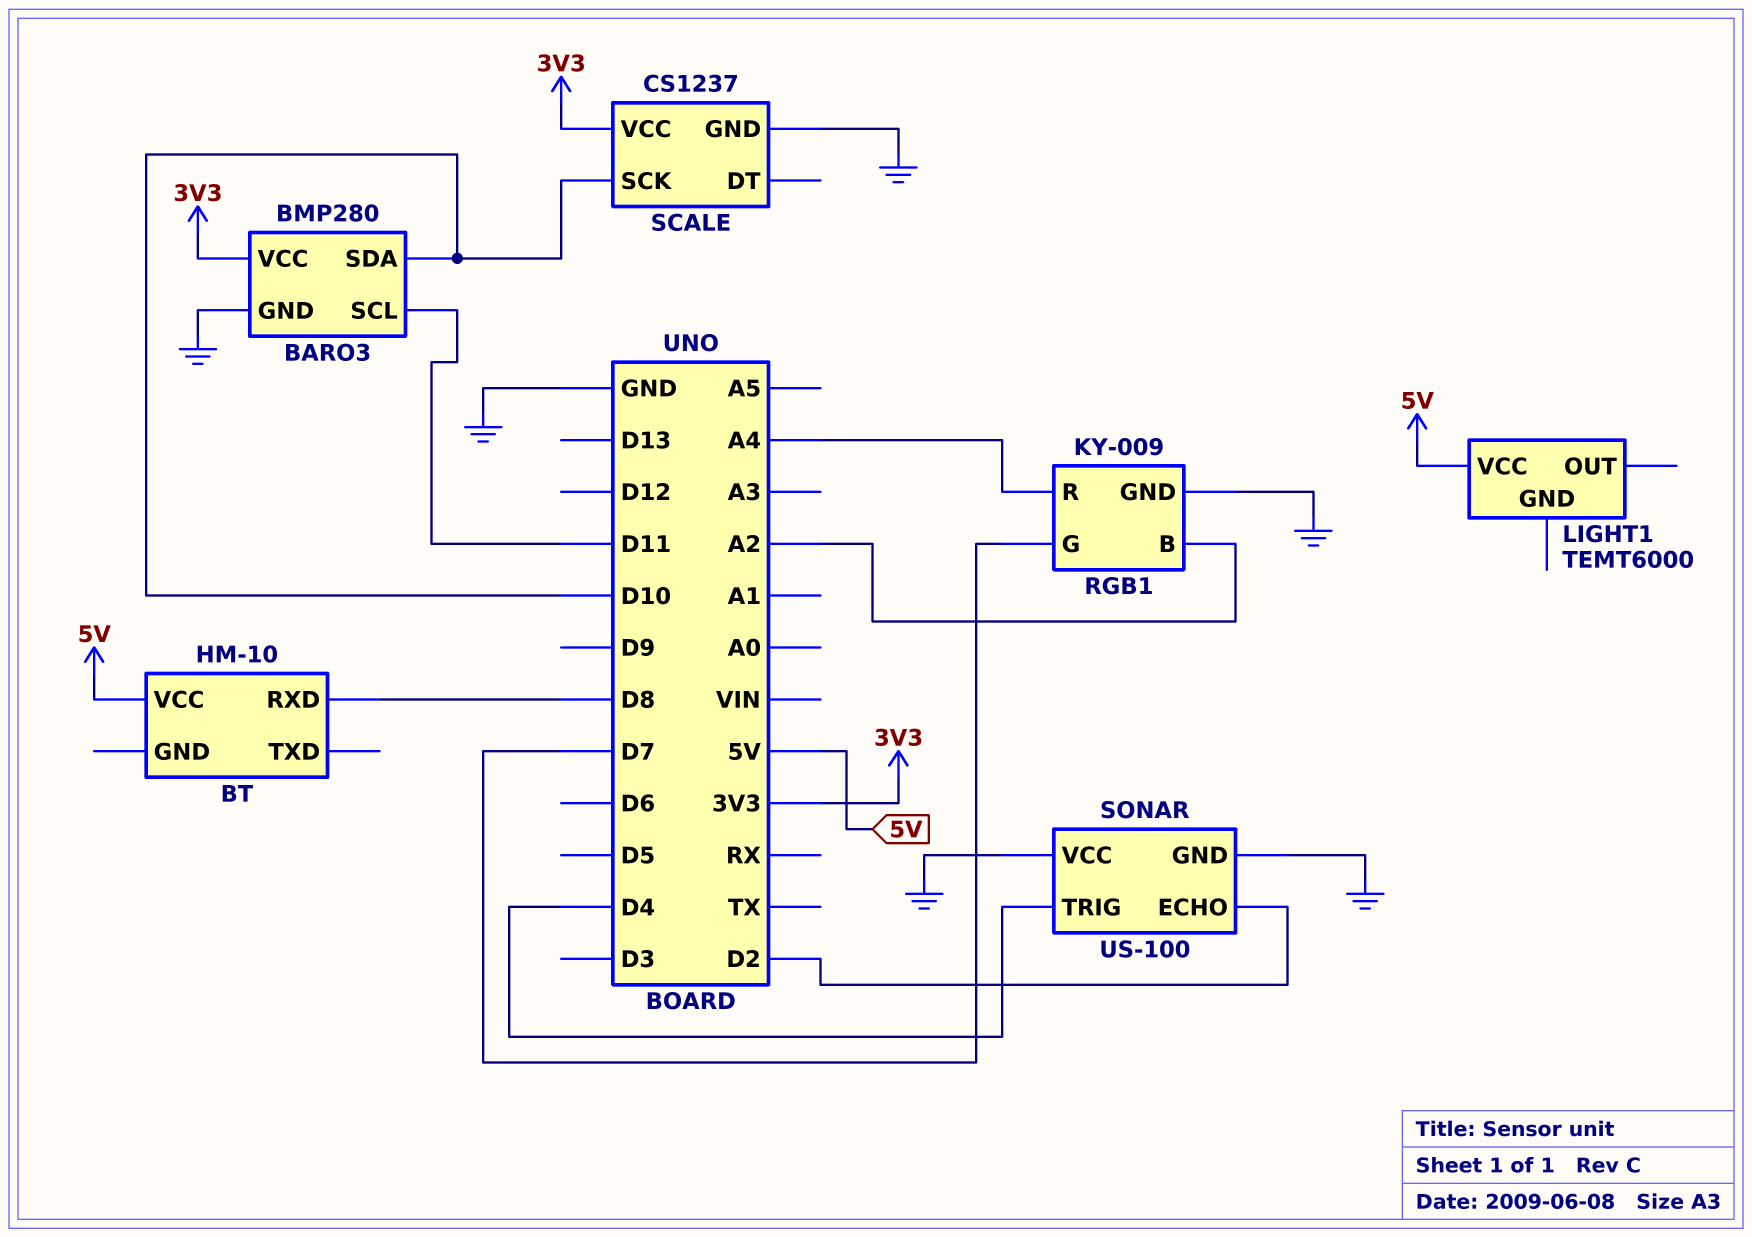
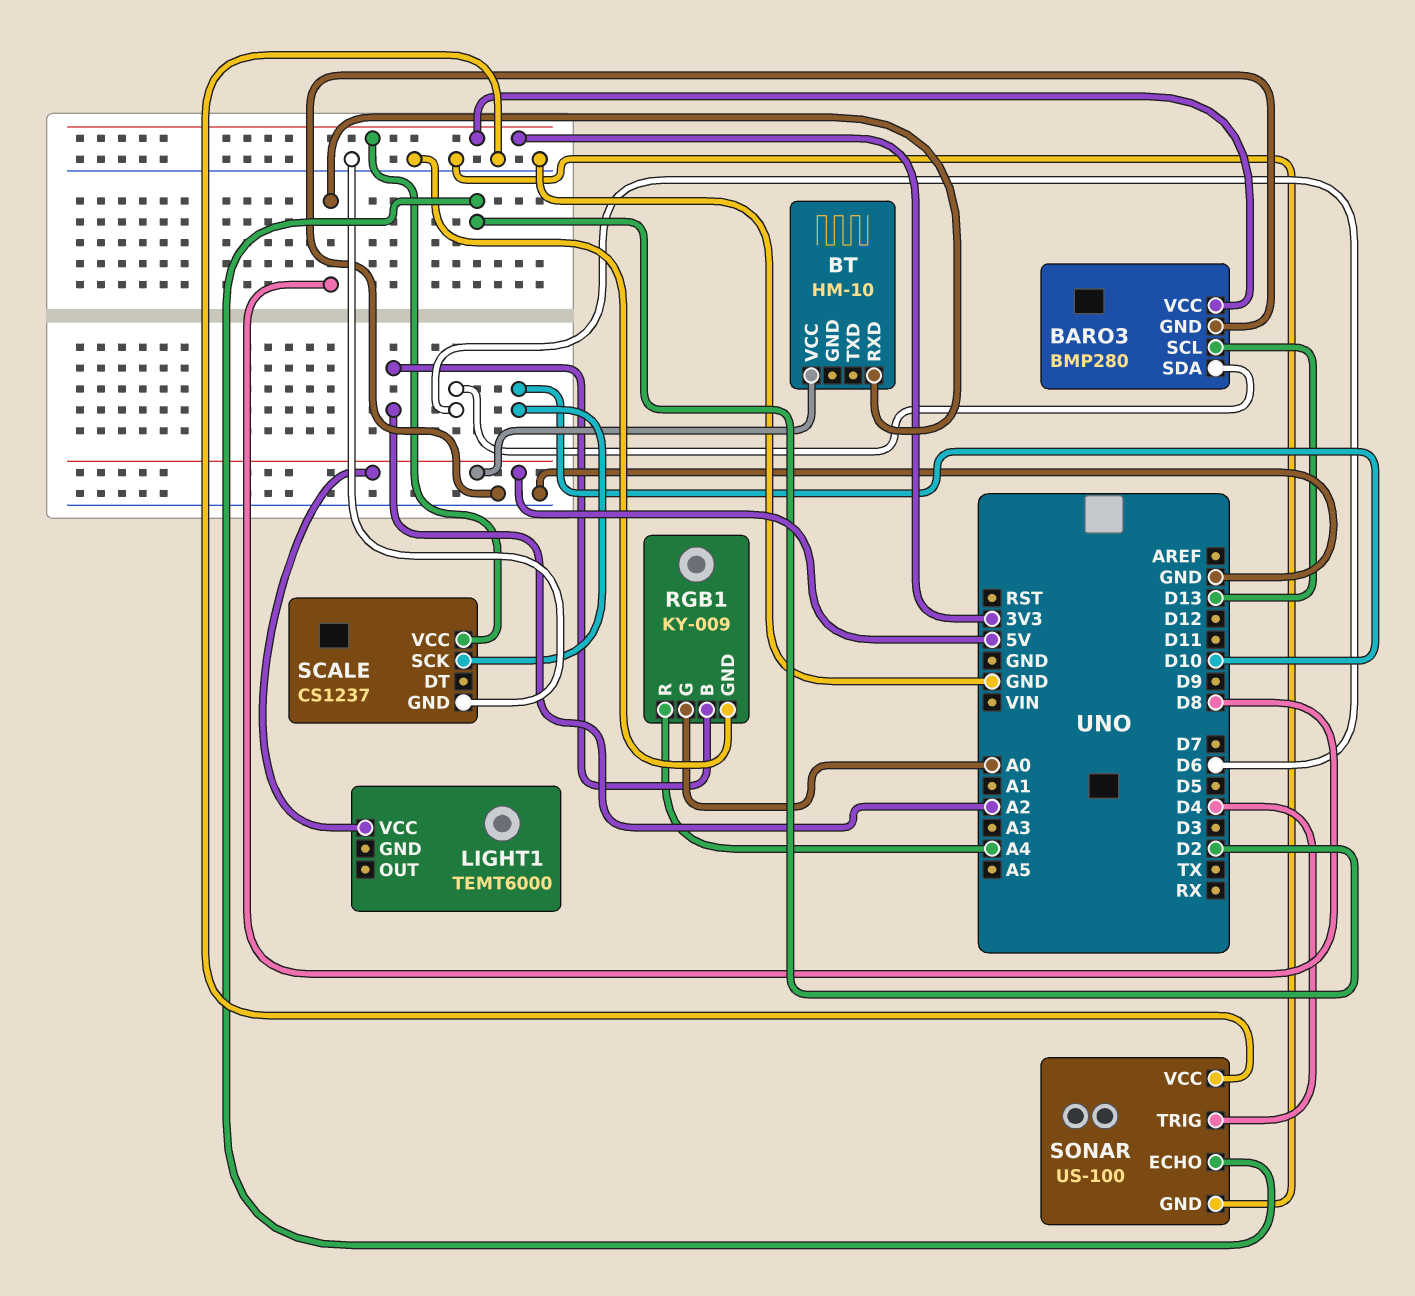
BARO3 pin SCL: D11 -> D13
BARO3 pin SDA: D10 -> D6
RGB1 pin G: D7 -> A0

